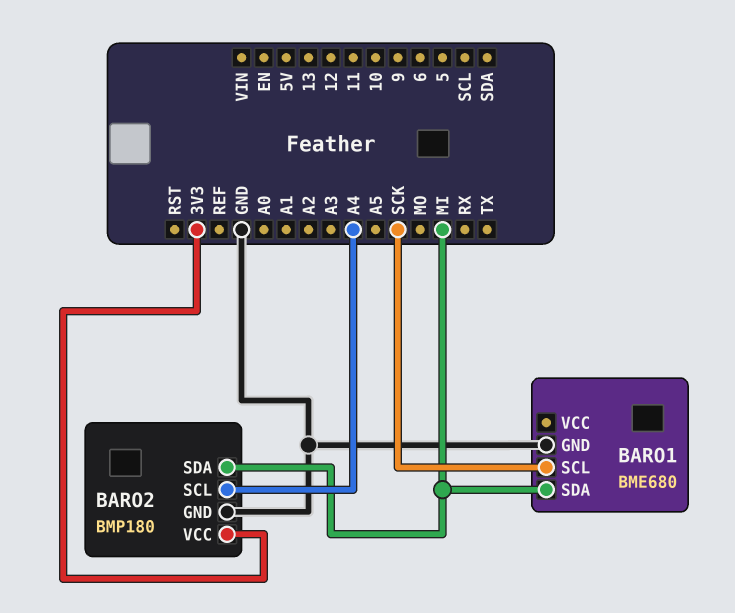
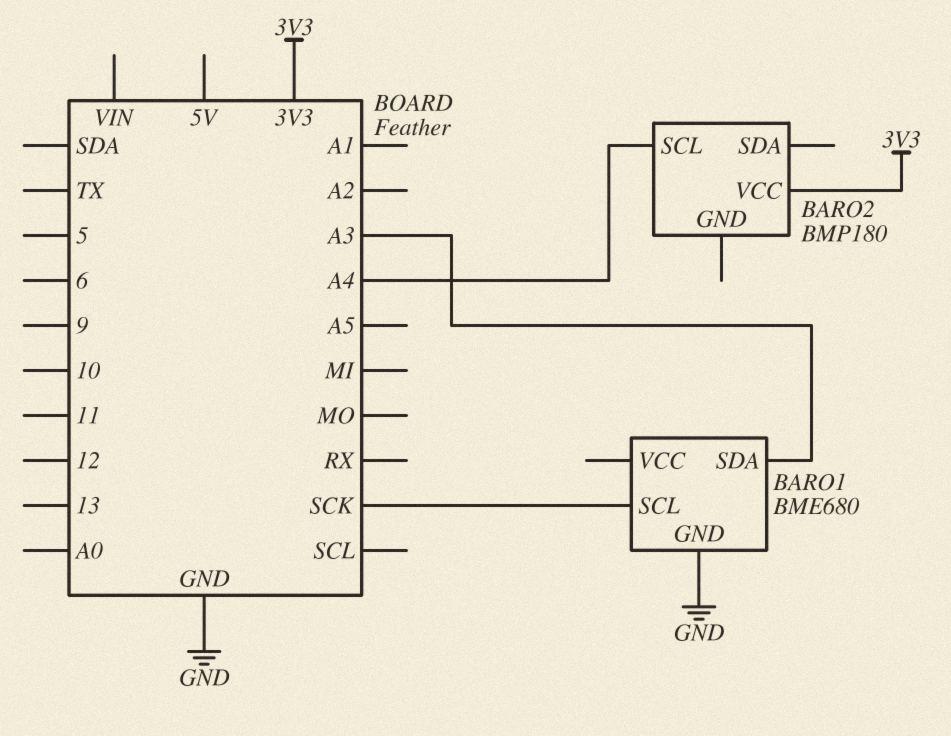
BARO1 pin SDA: MI -> A3
BARO2 pin GND: GND -> none
BARO2 pin SDA: MI -> none

